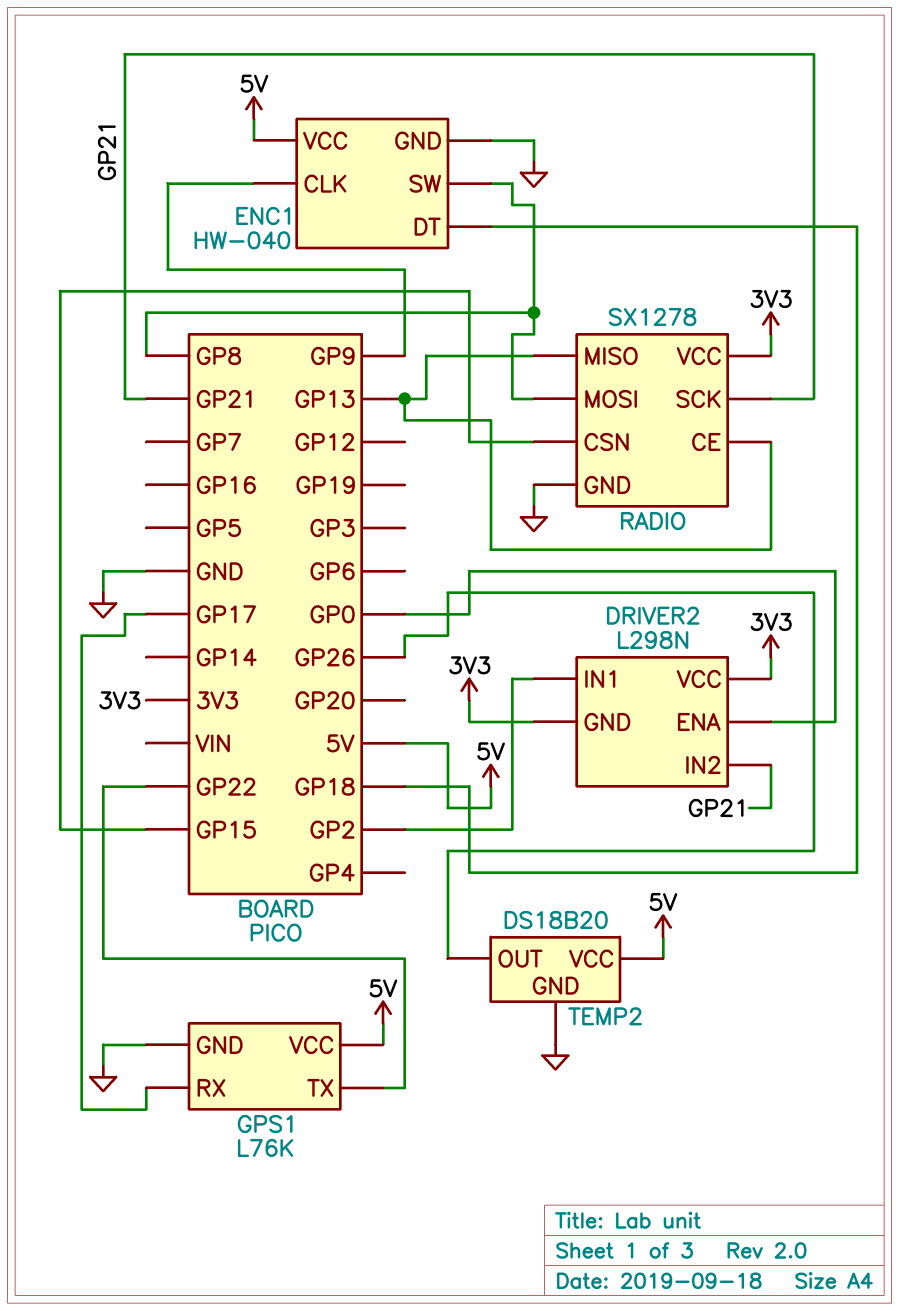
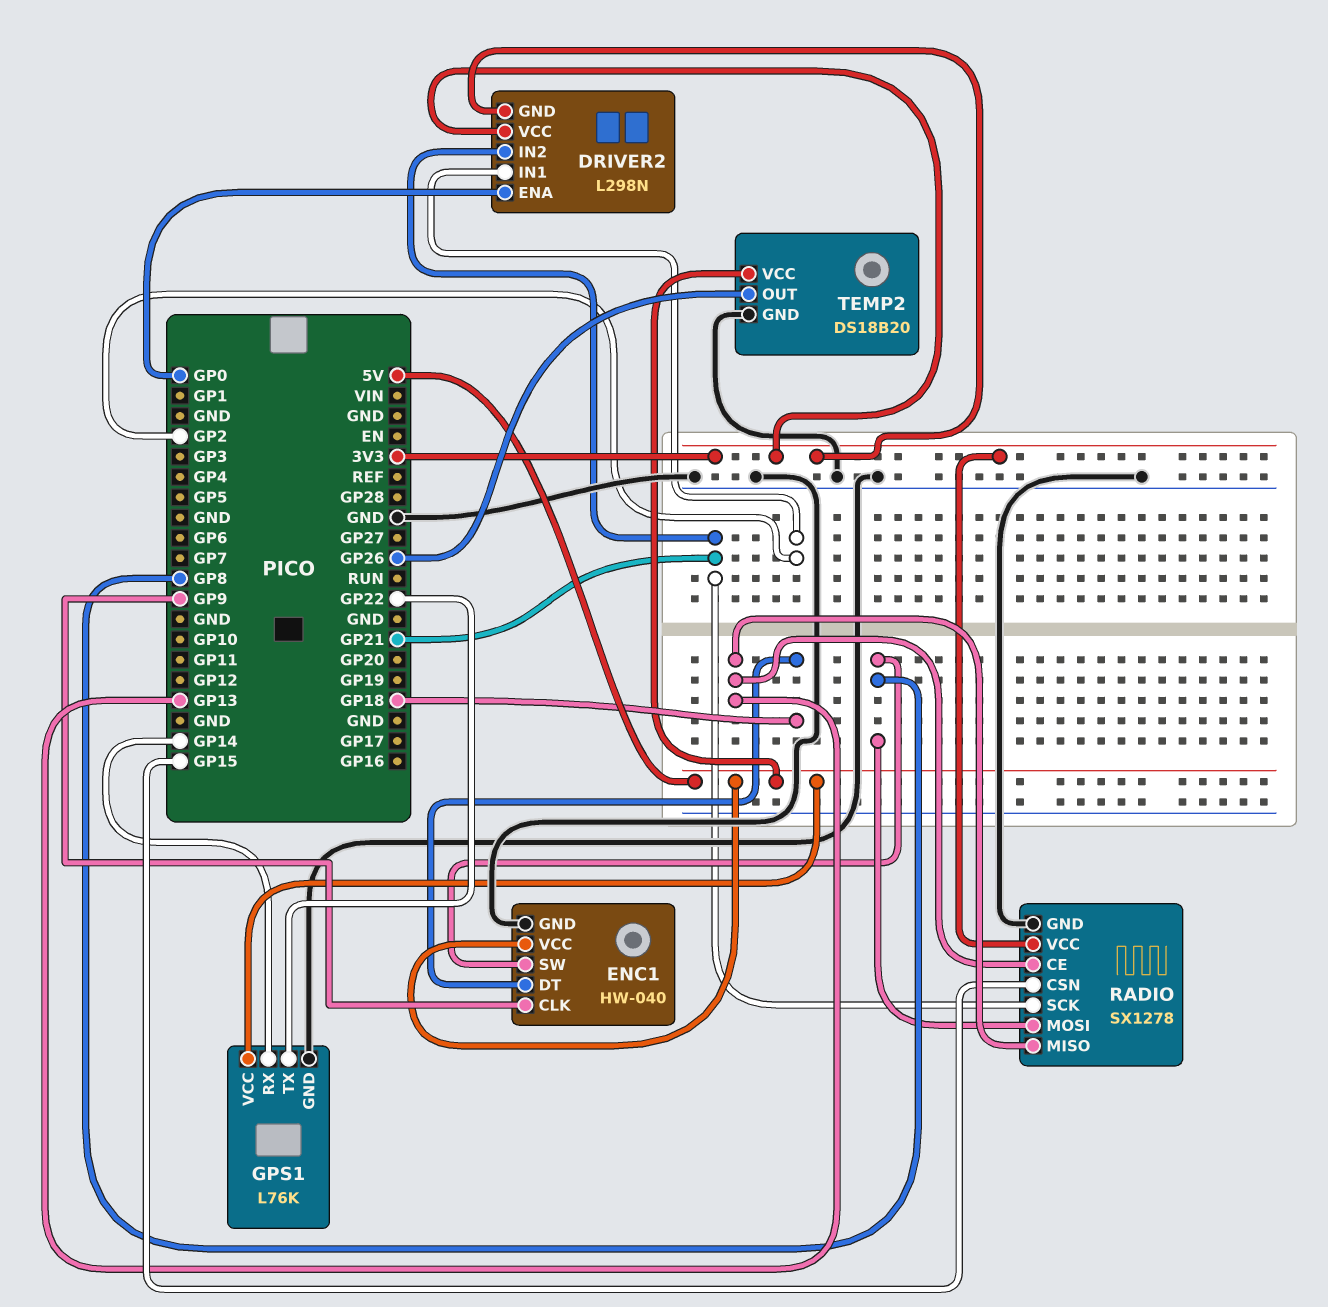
GPS1 pin RX: GP17 -> GP14

